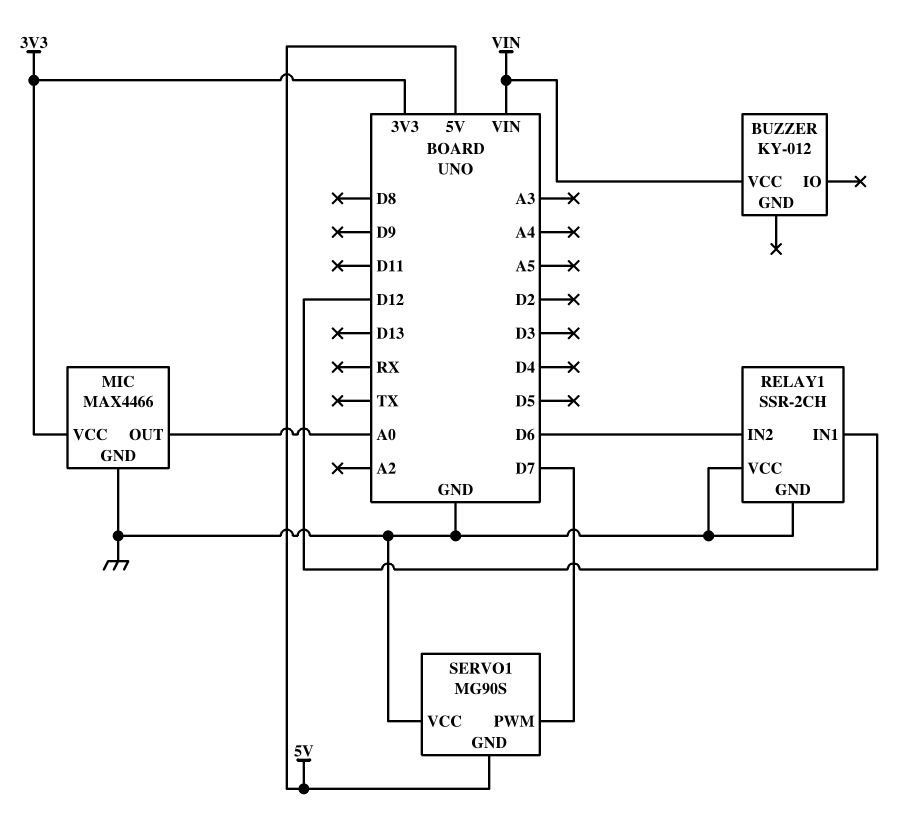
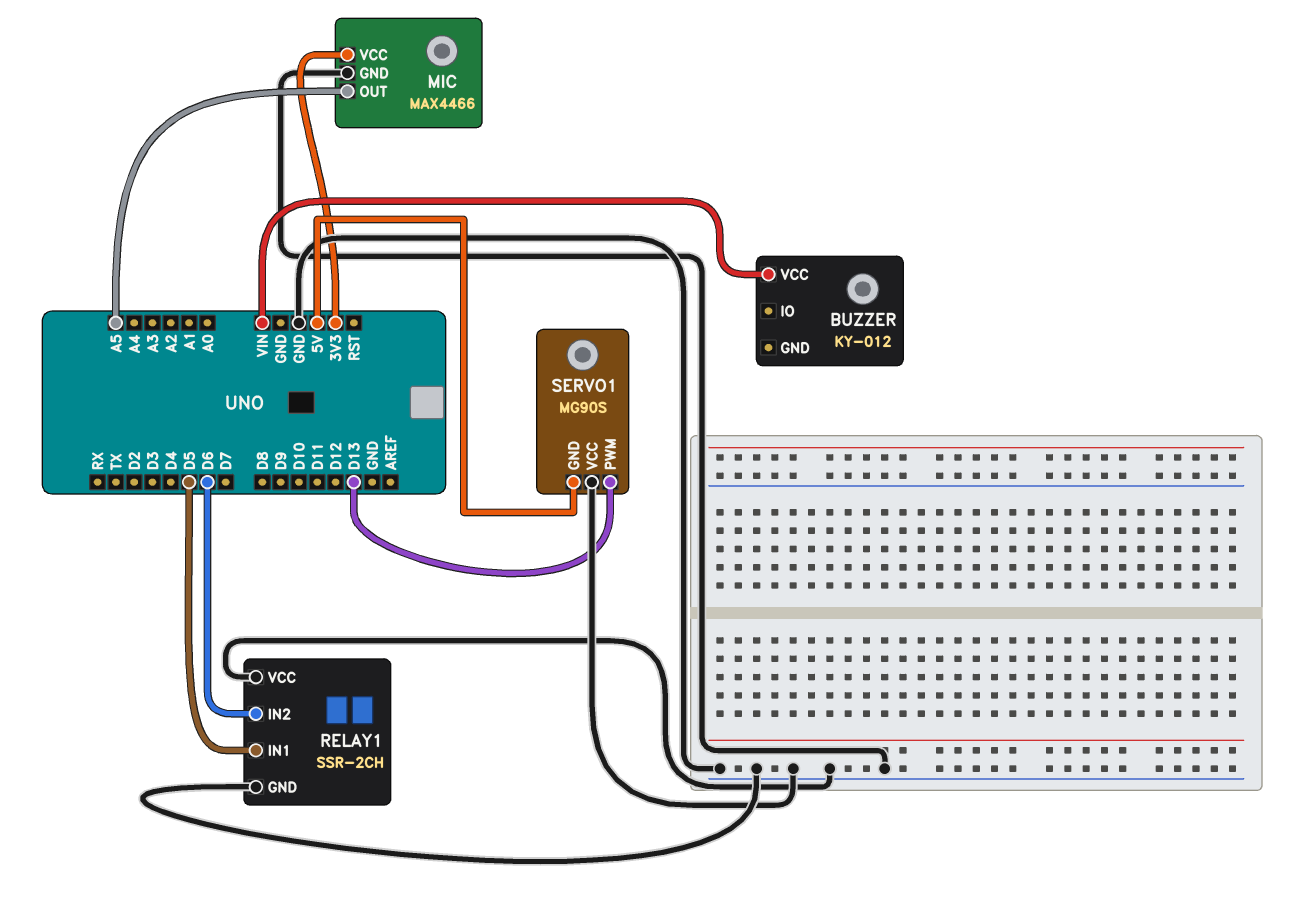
MIC pin OUT: A0 -> A5
RELAY1 pin IN1: D12 -> D5
SERVO1 pin PWM: D7 -> D13

